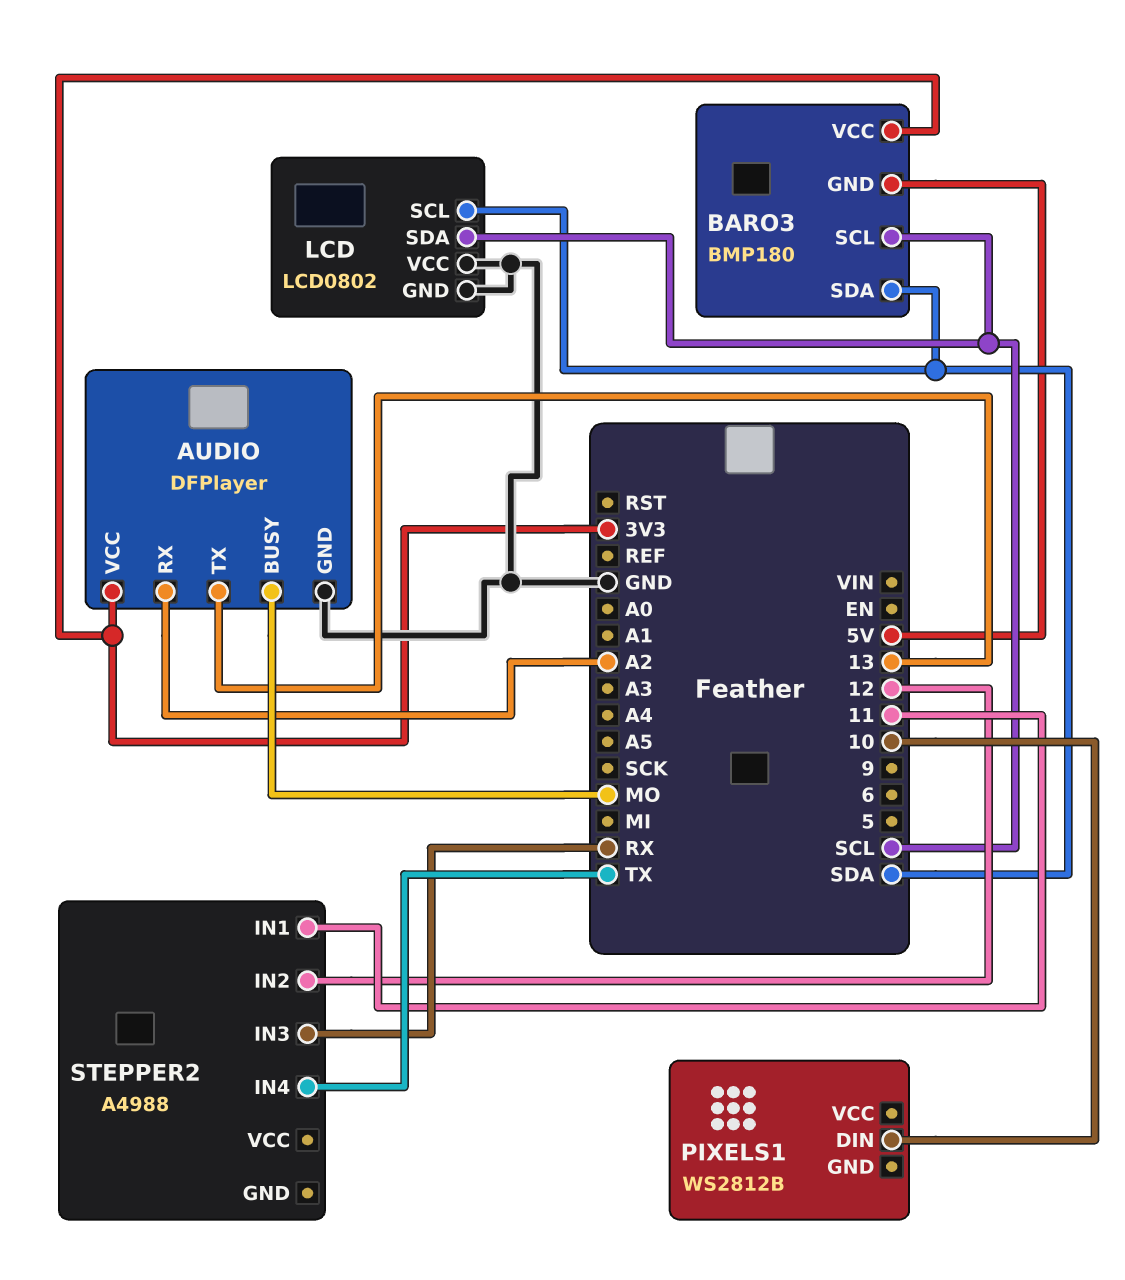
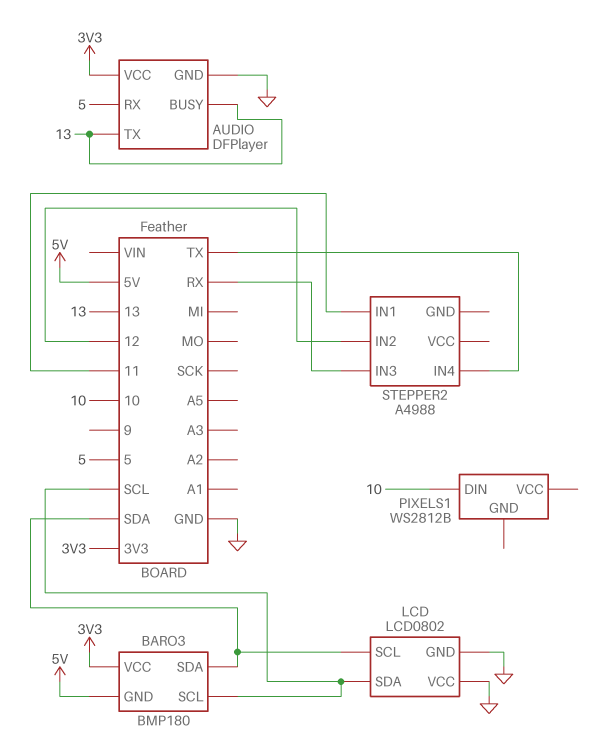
AUDIO pin BUSY: MO -> 13
AUDIO pin RX: A2 -> 5

